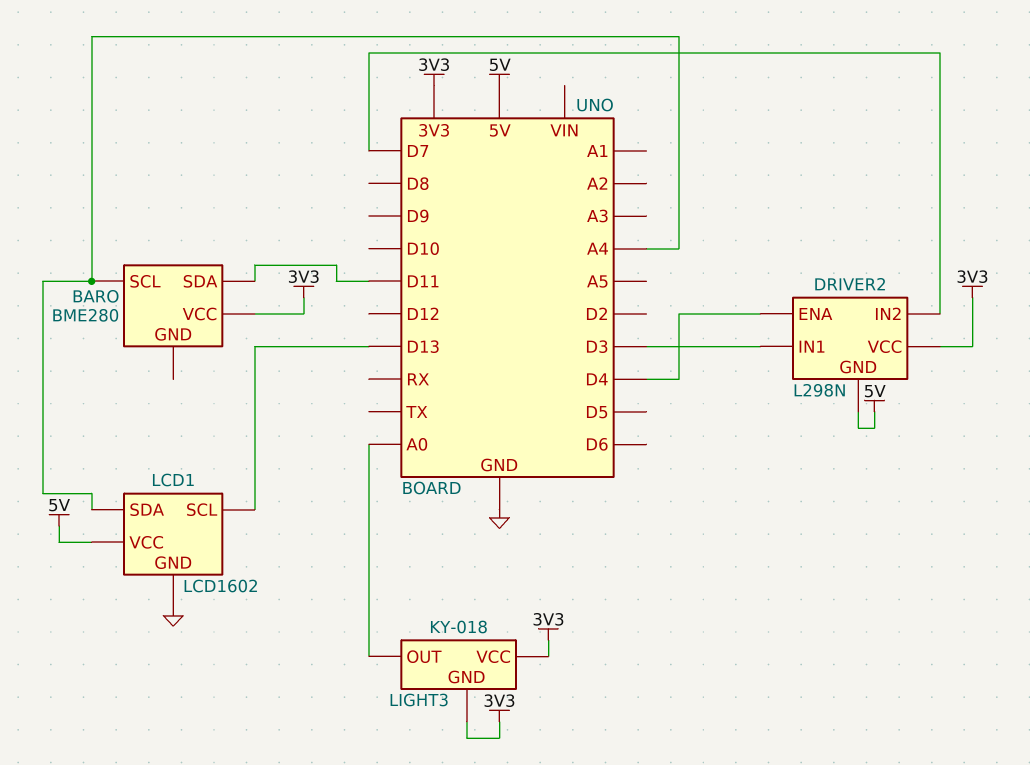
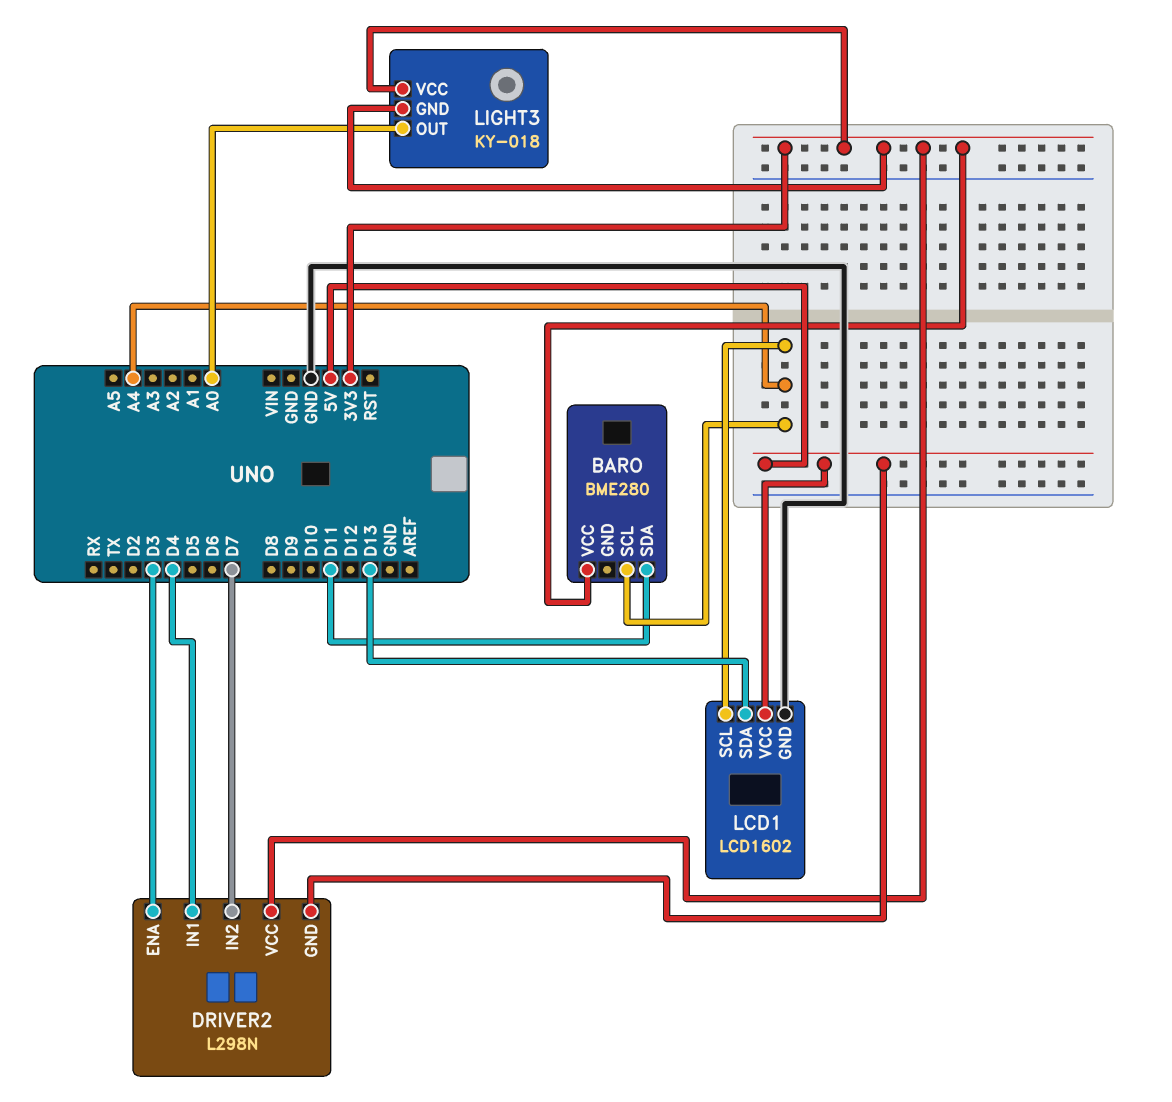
DRIVER2 pin ENA: D4 -> D3
DRIVER2 pin IN1: D3 -> D4
LCD1 pin SCL: D13 -> A4
LCD1 pin SDA: A4 -> D13

